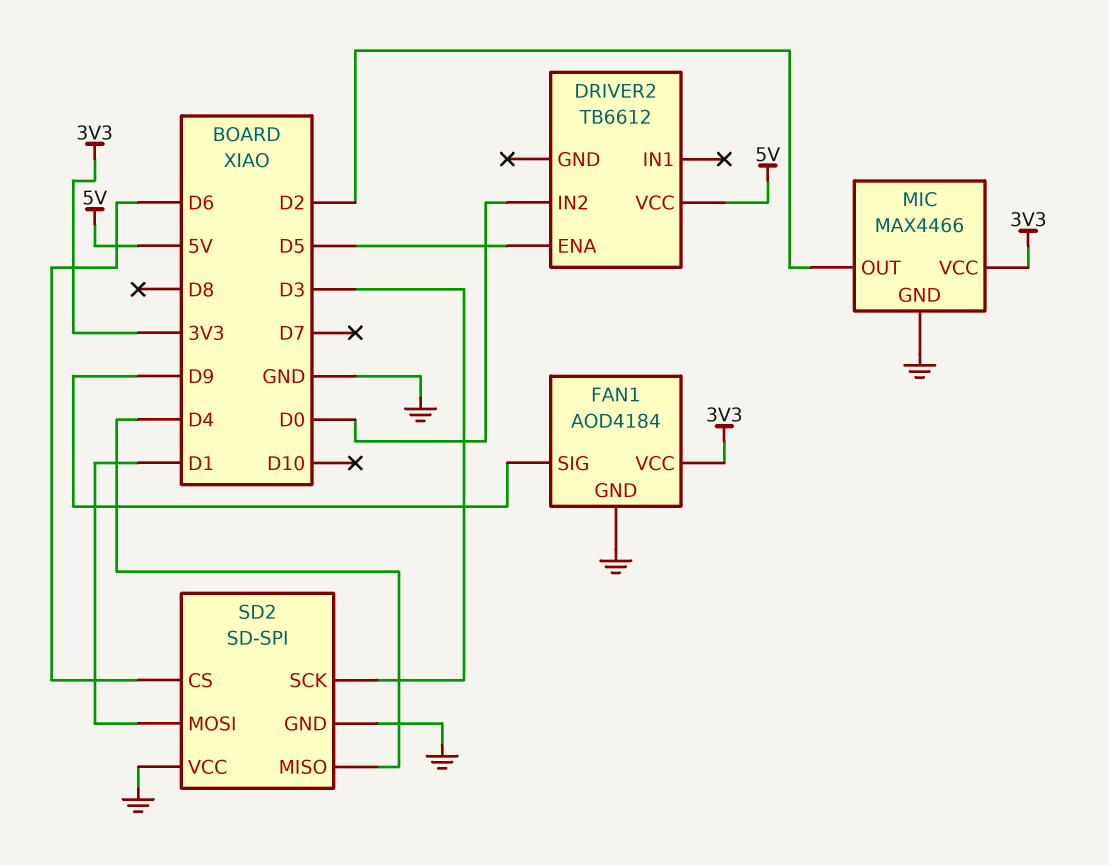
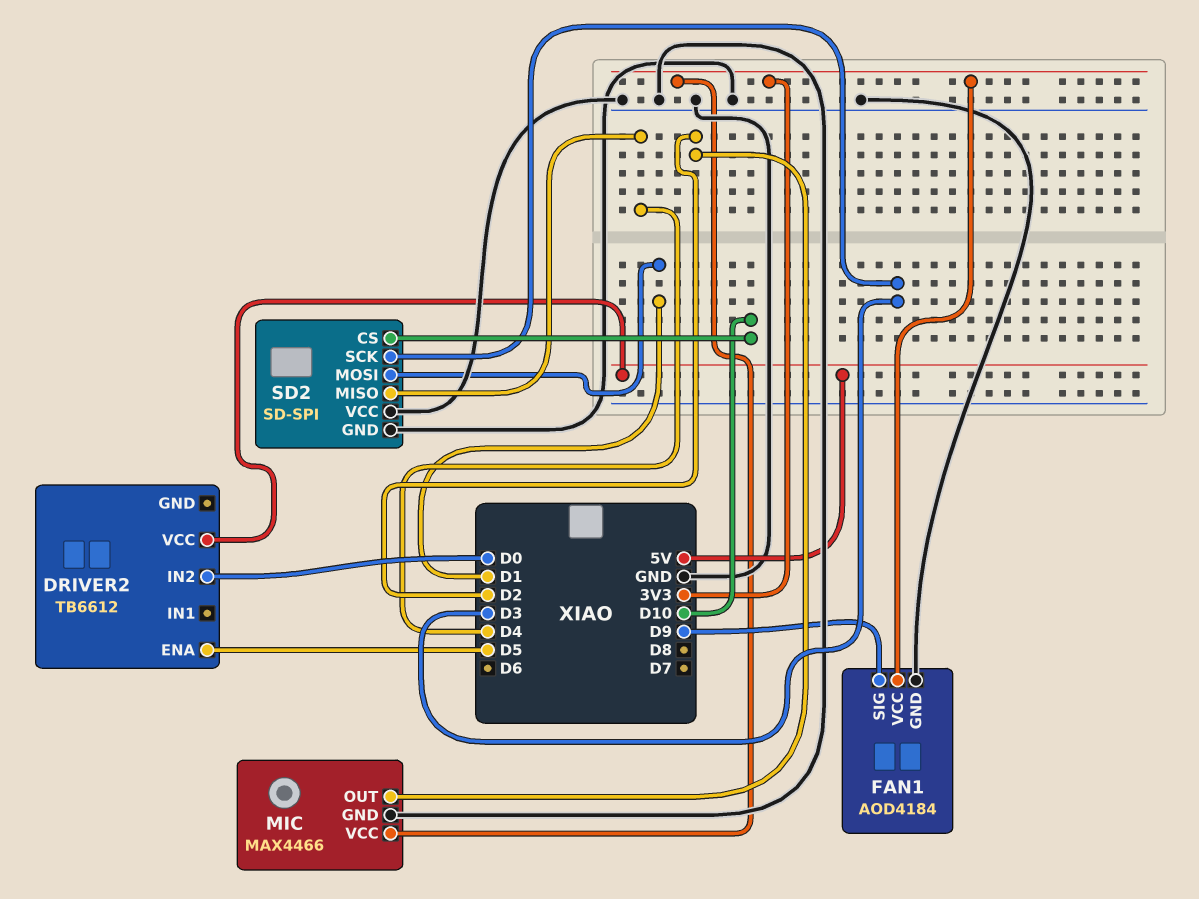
SD2 pin CS: D6 -> D10

